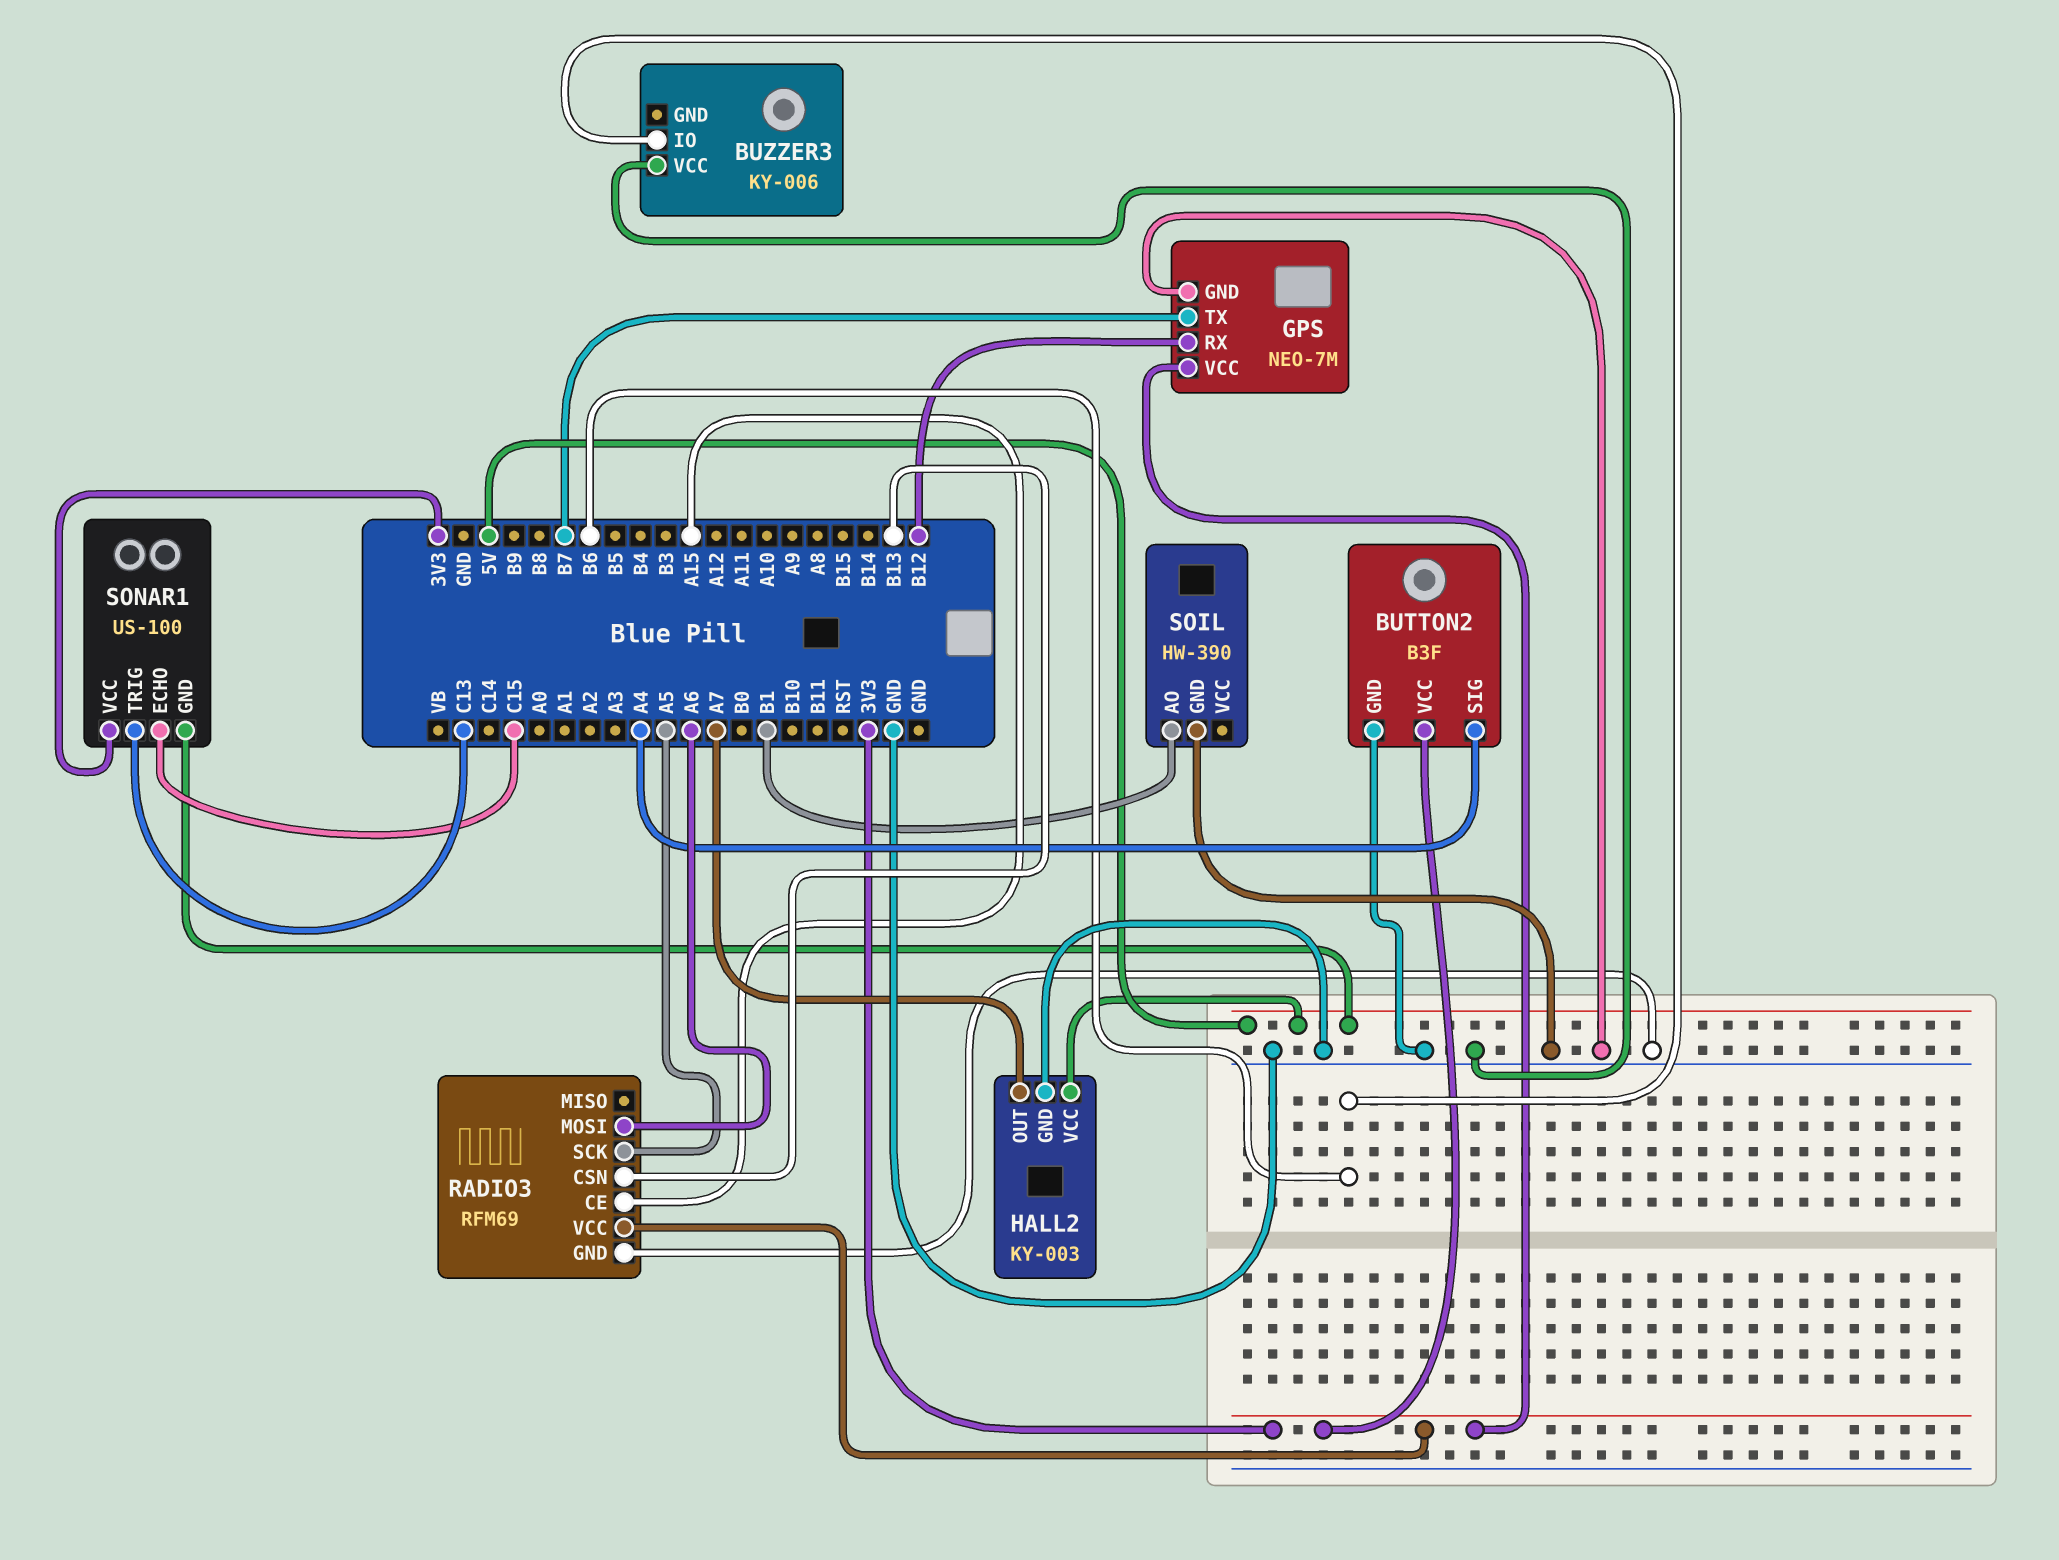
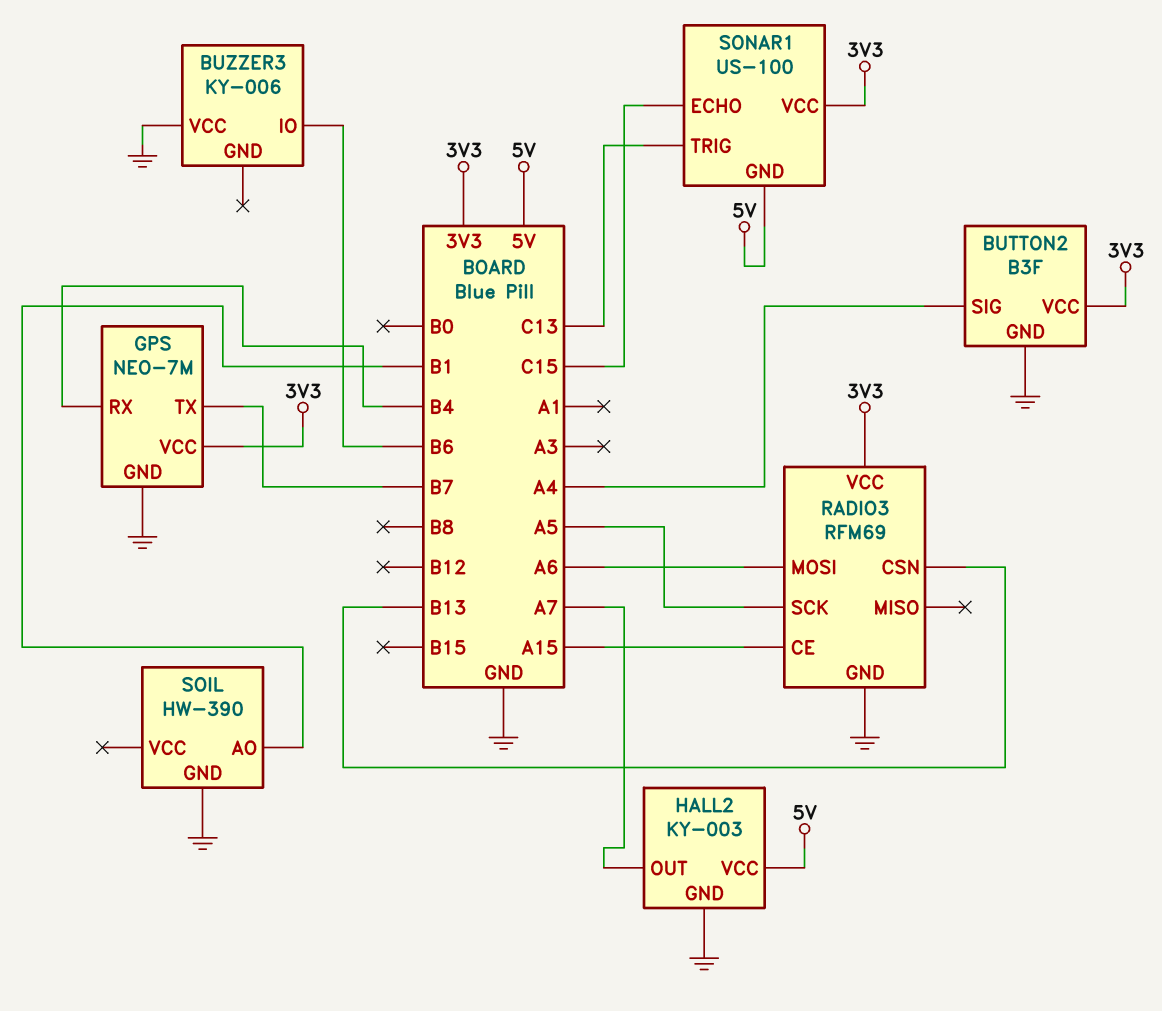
GPS pin RX: B12 -> B4

